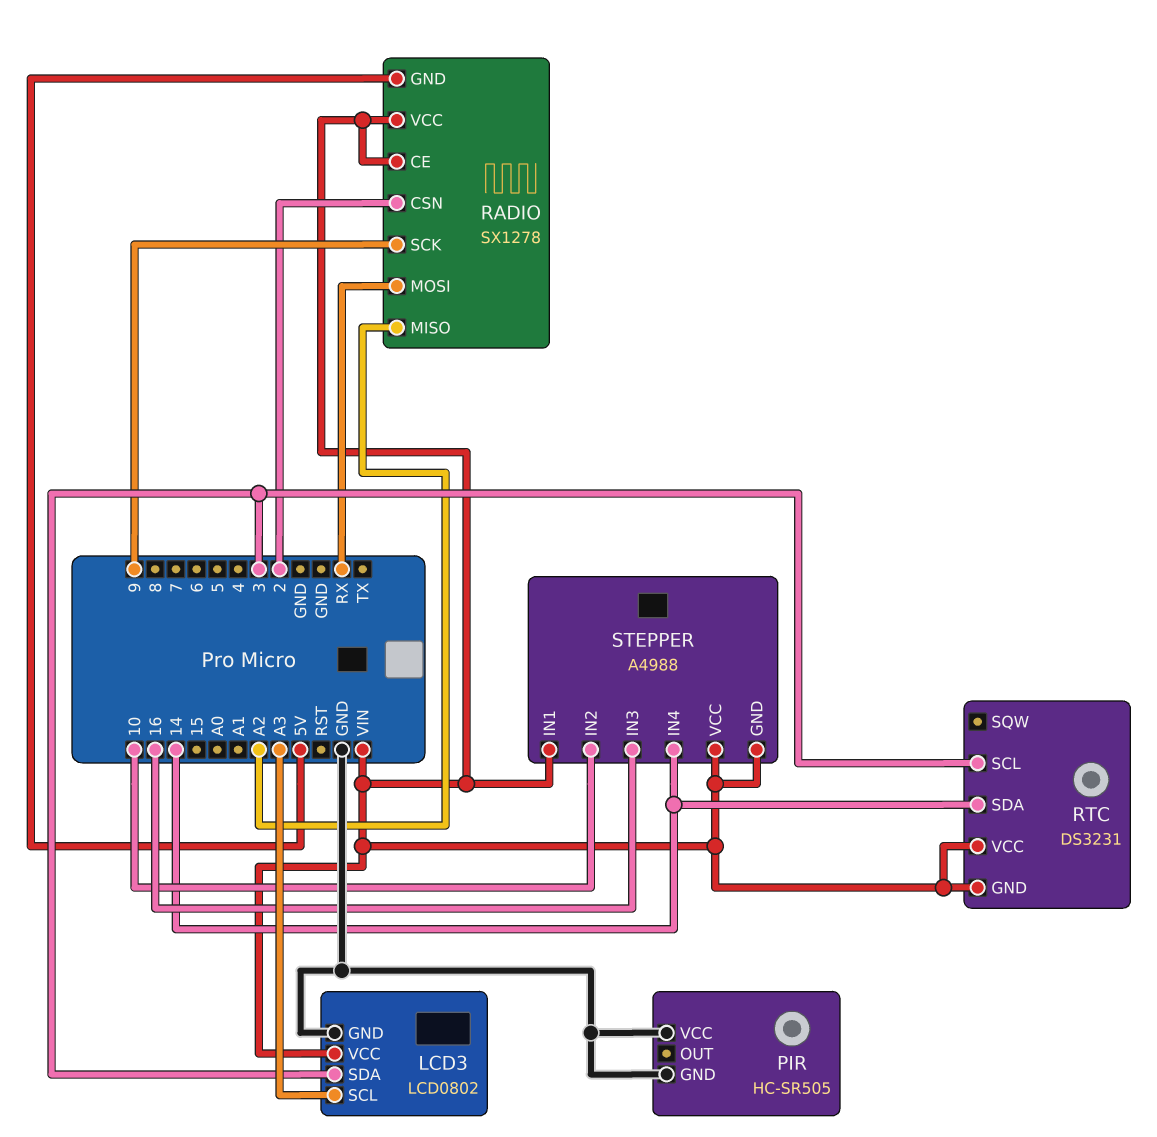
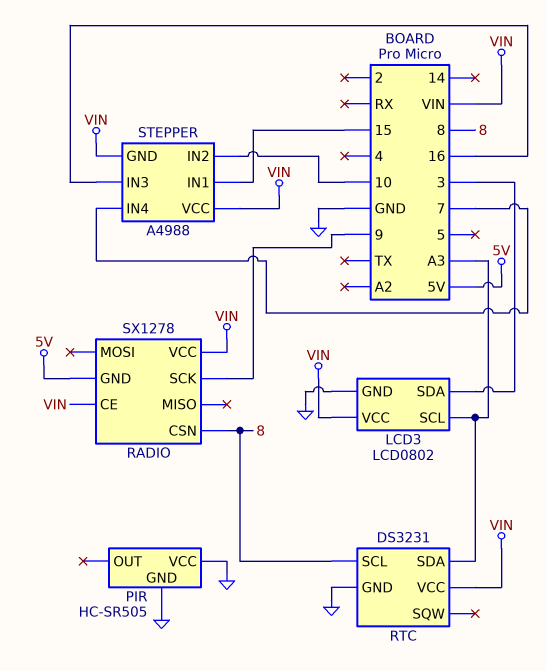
RADIO pin CSN: 2 -> 8
RADIO pin MISO: A2 -> none
RADIO pin MOSI: RX -> none
RTC pin GND: VIN -> GND
RTC pin SCL: 3 -> 8
RTC pin SDA: 14 -> A3
STEPPER pin IN1: VIN -> 15
STEPPER pin IN4: 14 -> 7

